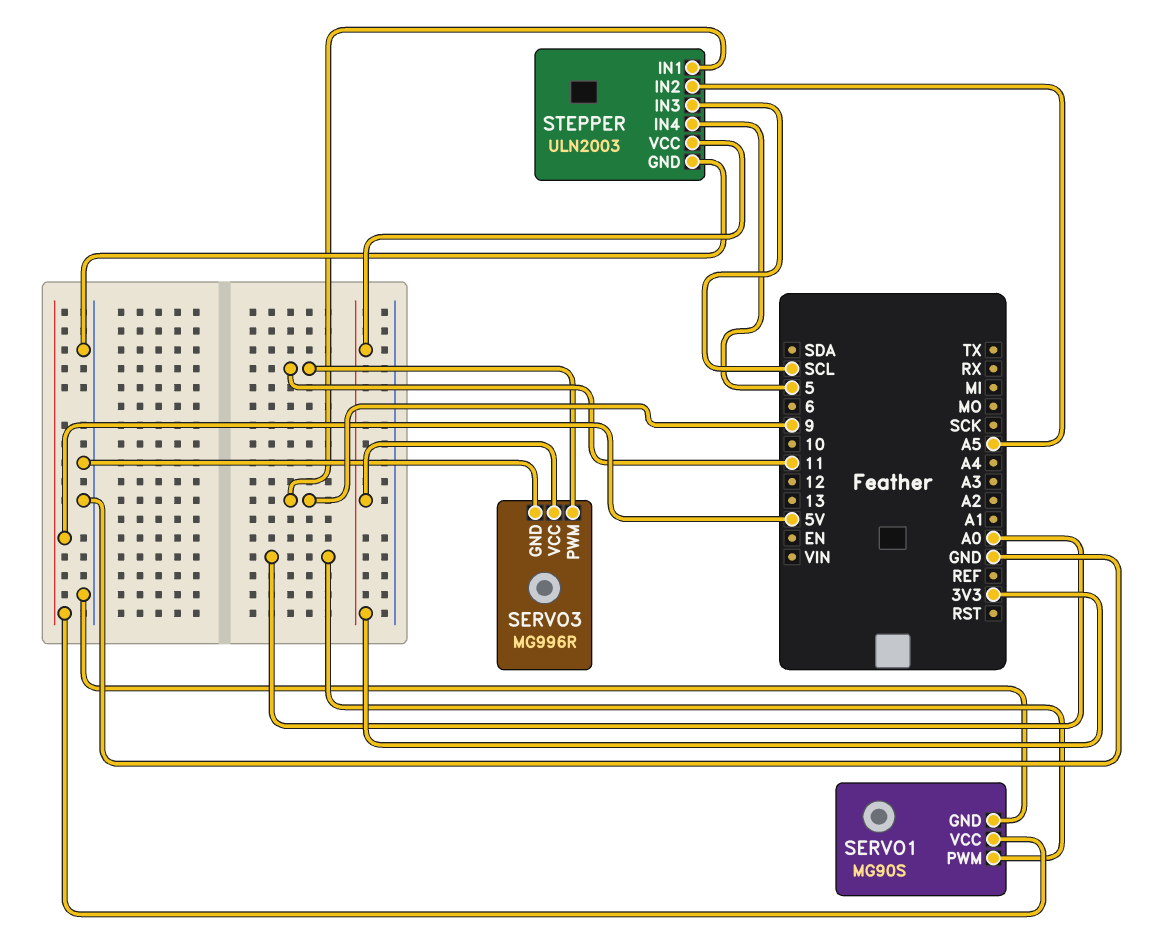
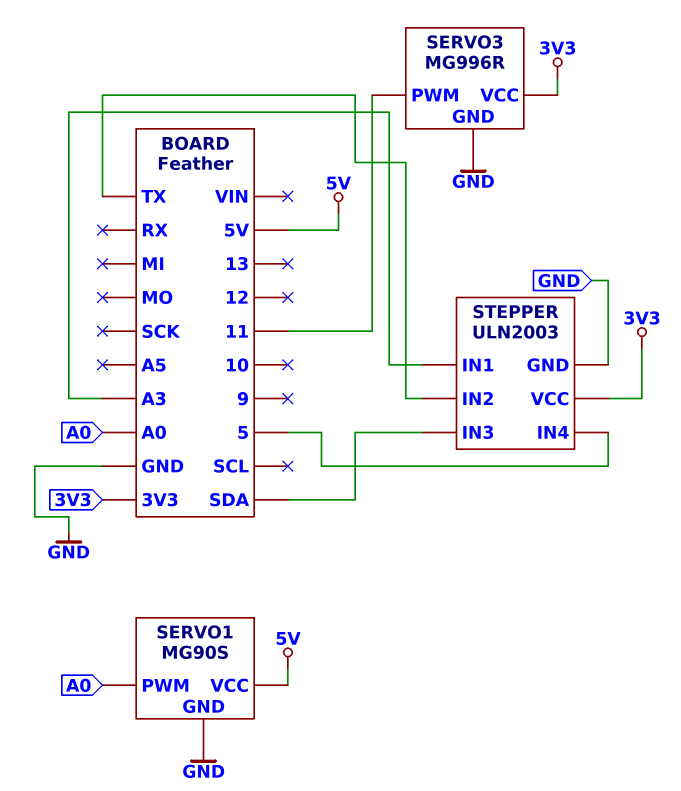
STEPPER pin IN1: 9 -> A3
STEPPER pin IN2: A5 -> TX
STEPPER pin IN3: SCL -> SDA

